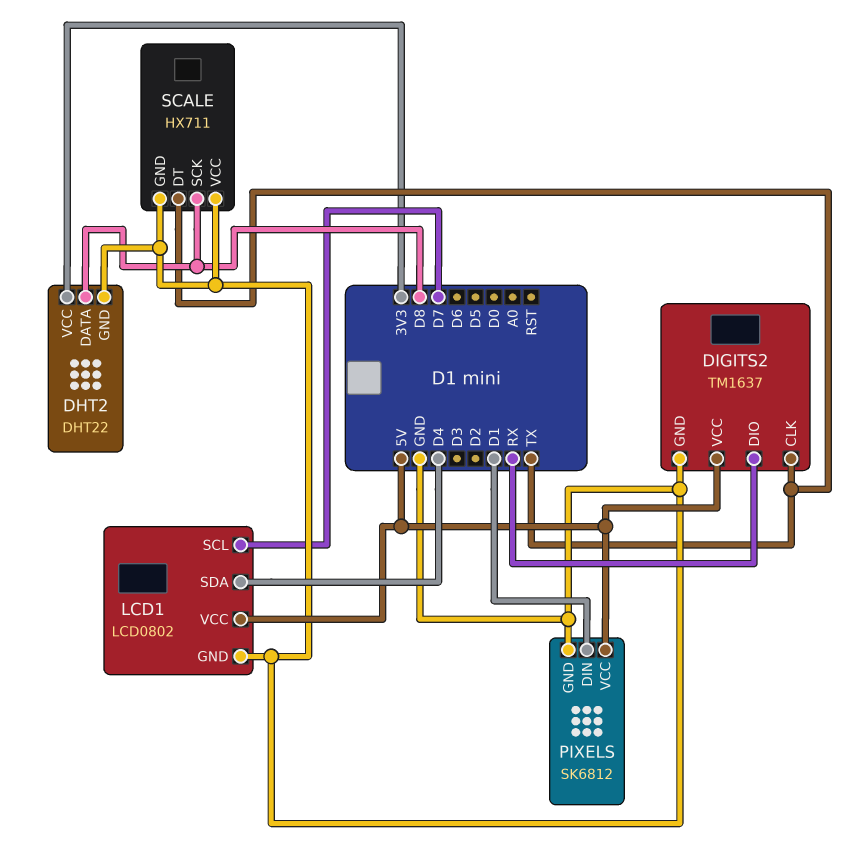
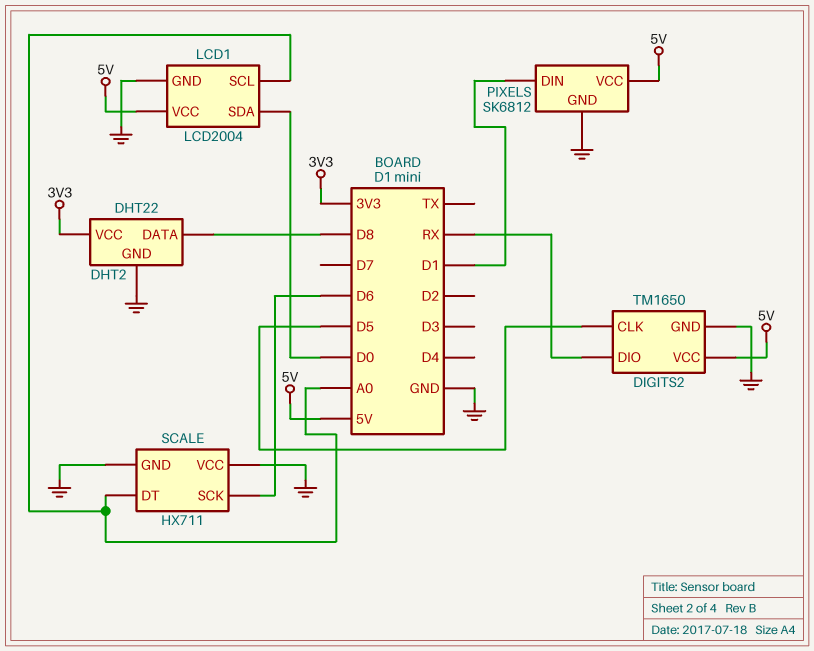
DIGITS2: TM1637 -> TM1650
DIGITS2 pin CLK: TX -> D5
LCD1: LCD0802 -> LCD2004
LCD1 pin SCL: D7 -> A0
LCD1 pin SDA: D4 -> D0
SCALE pin DT: TX -> A0
SCALE pin SCK: D8 -> D6

